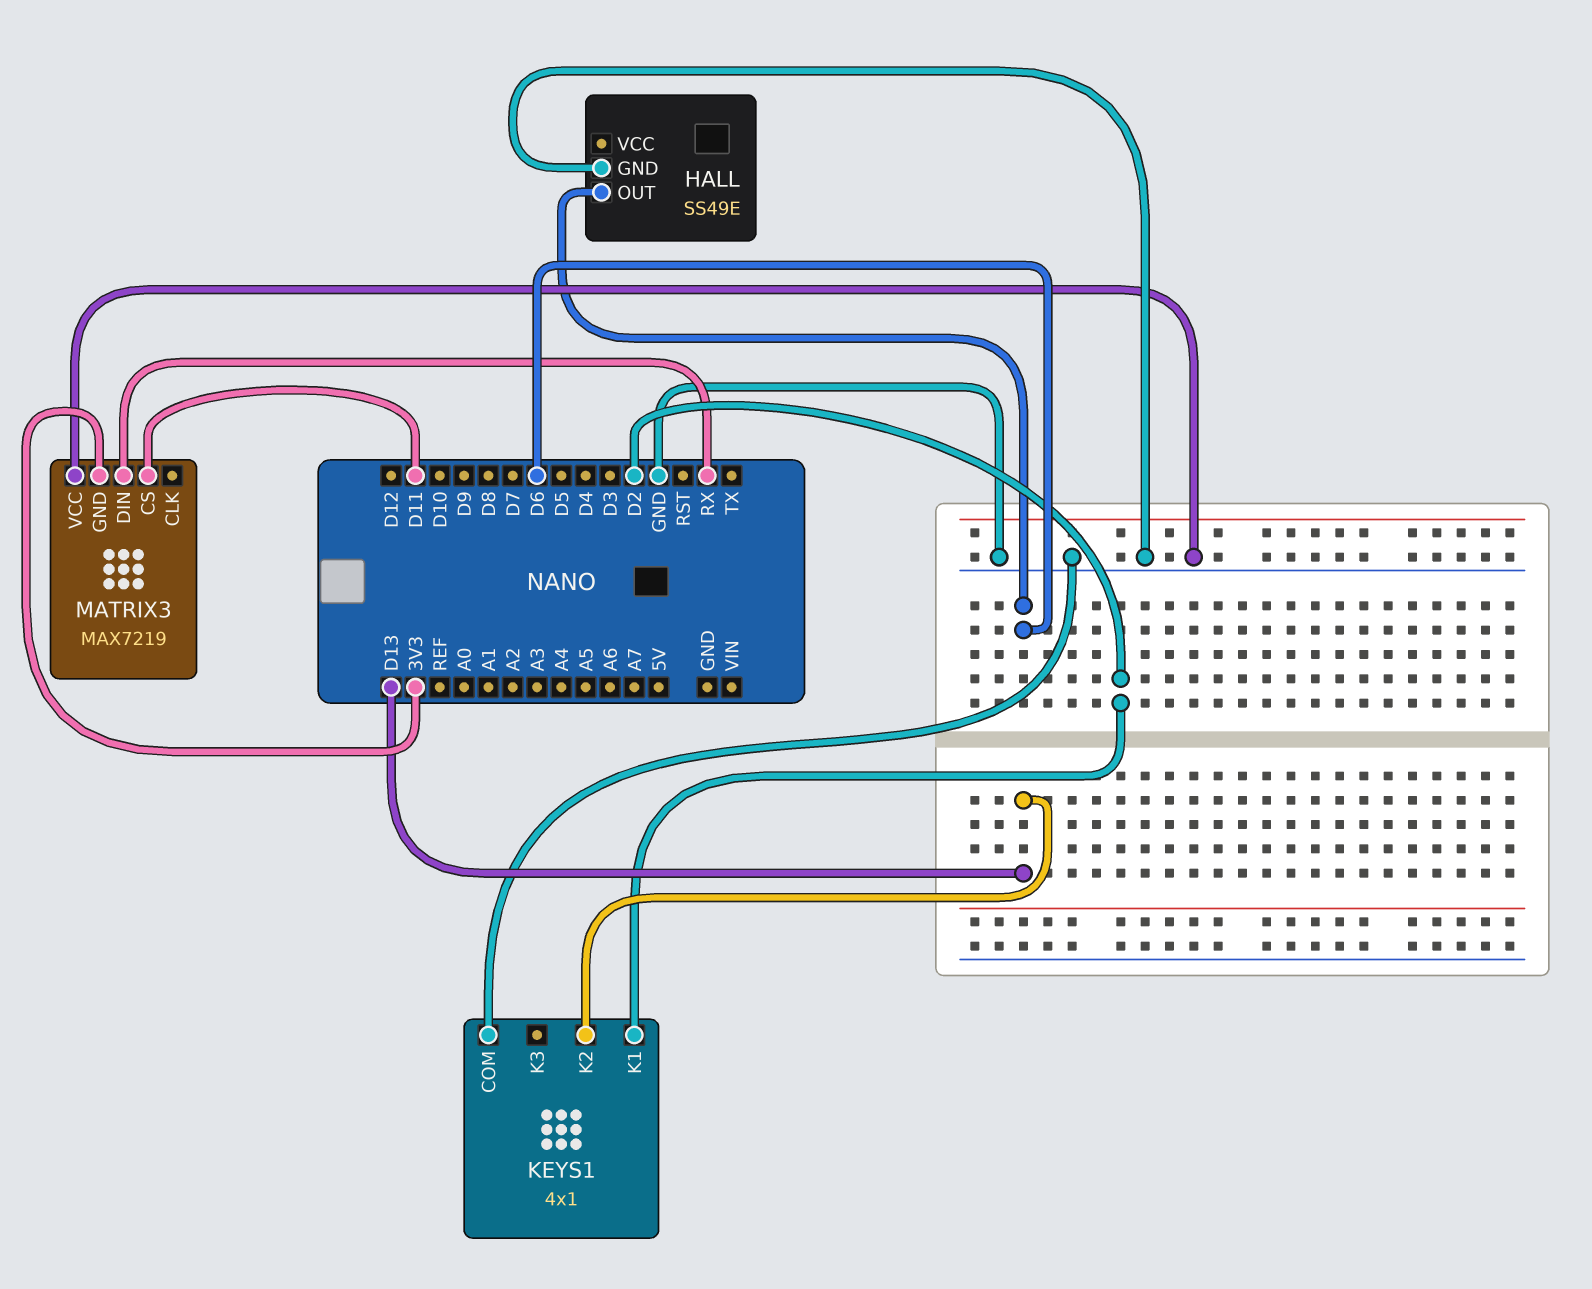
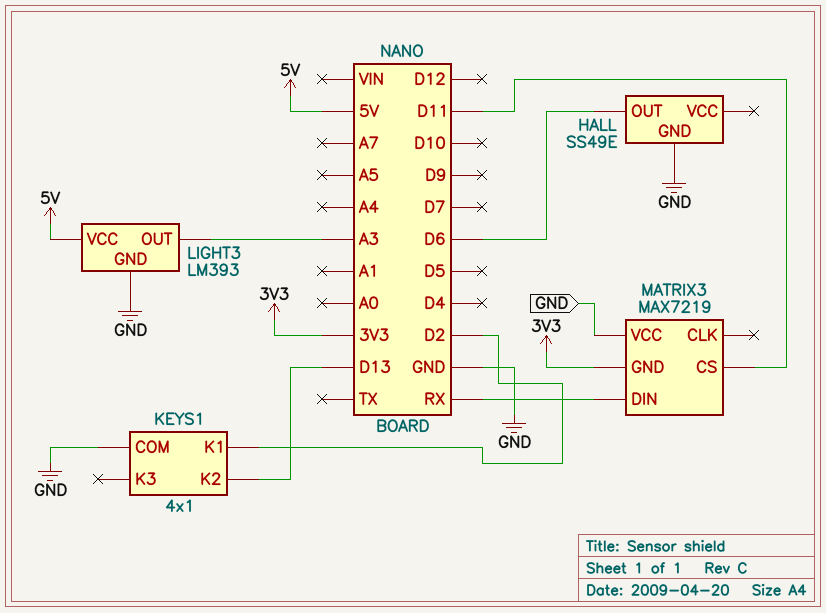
LIGHT3: none -> LM393
LIGHT3 pin GND: none -> GND
LIGHT3 pin OUT: none -> A3
LIGHT3 pin VCC: none -> 5V

